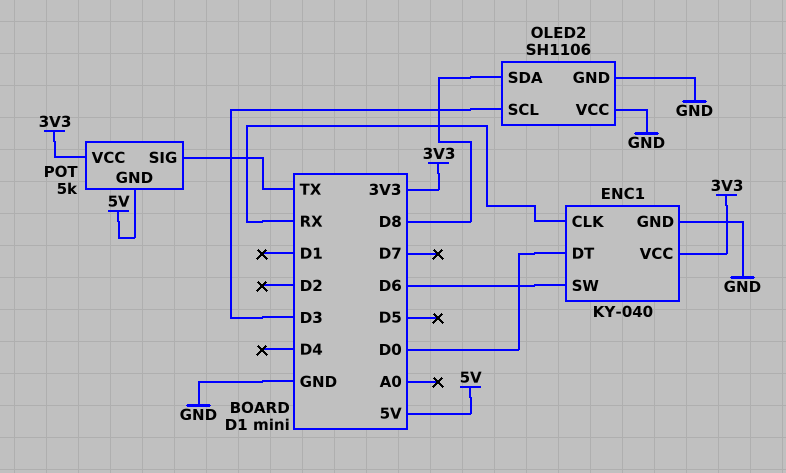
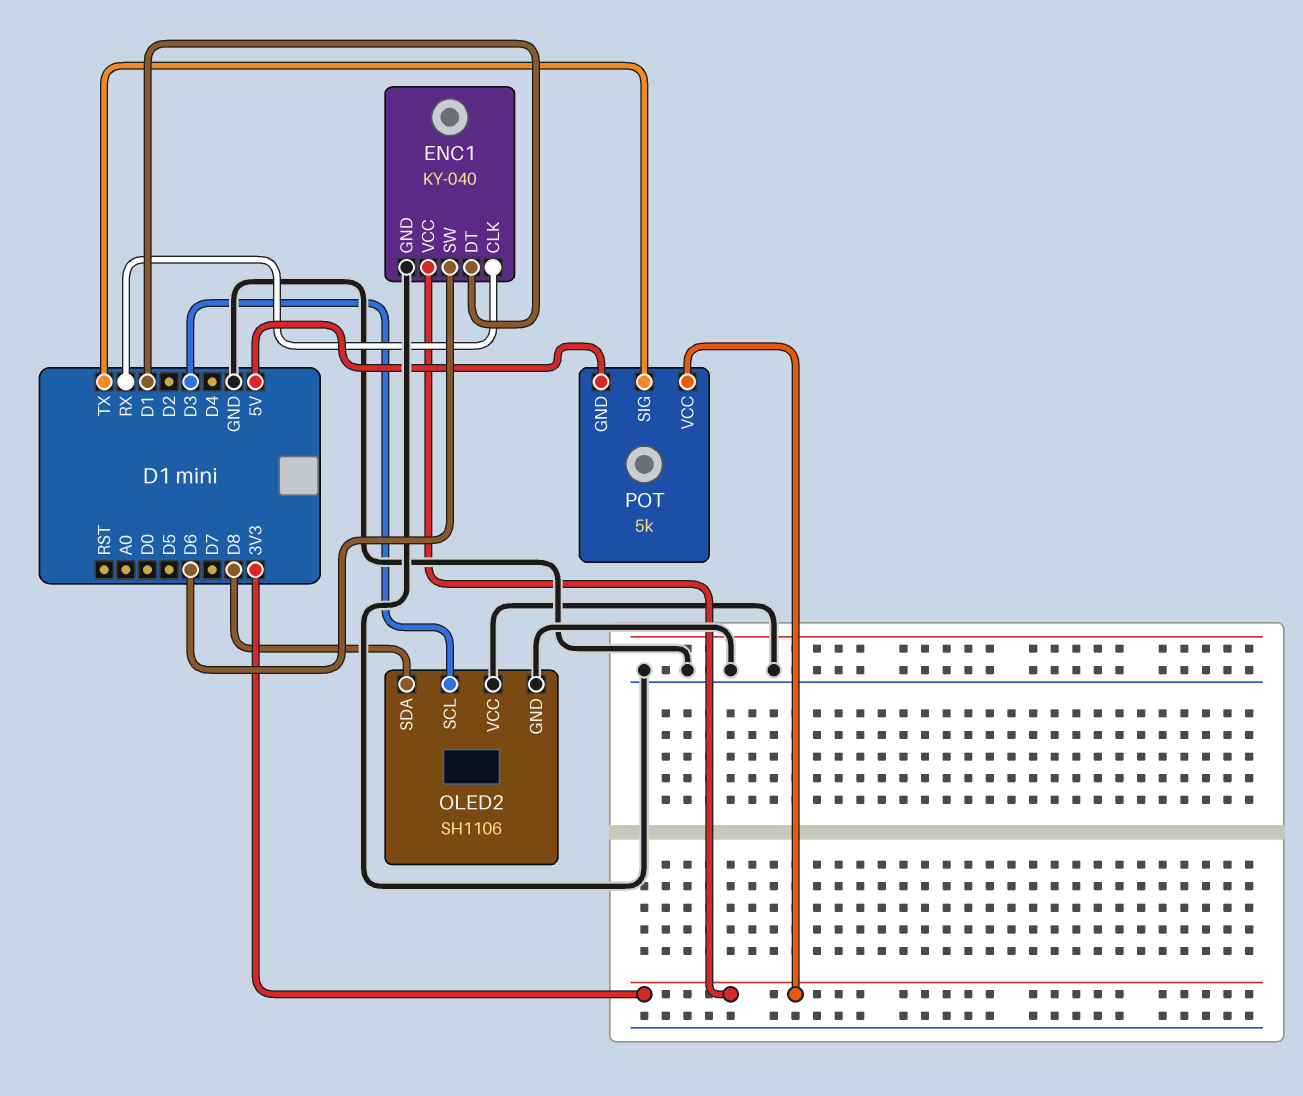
ENC1 pin DT: D0 -> D1

